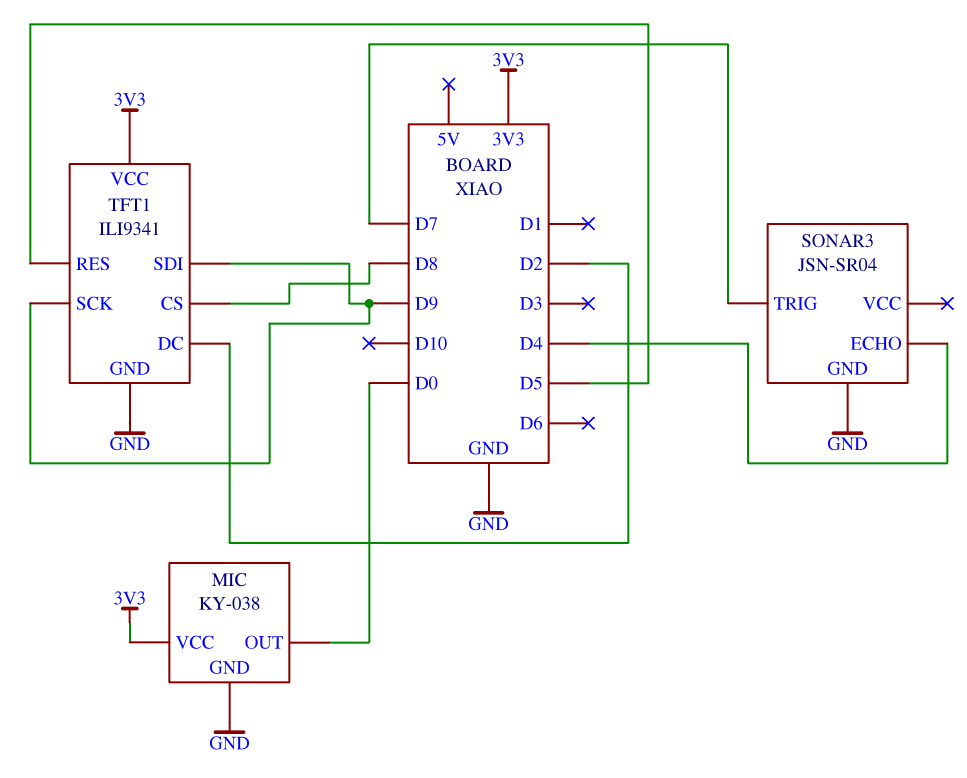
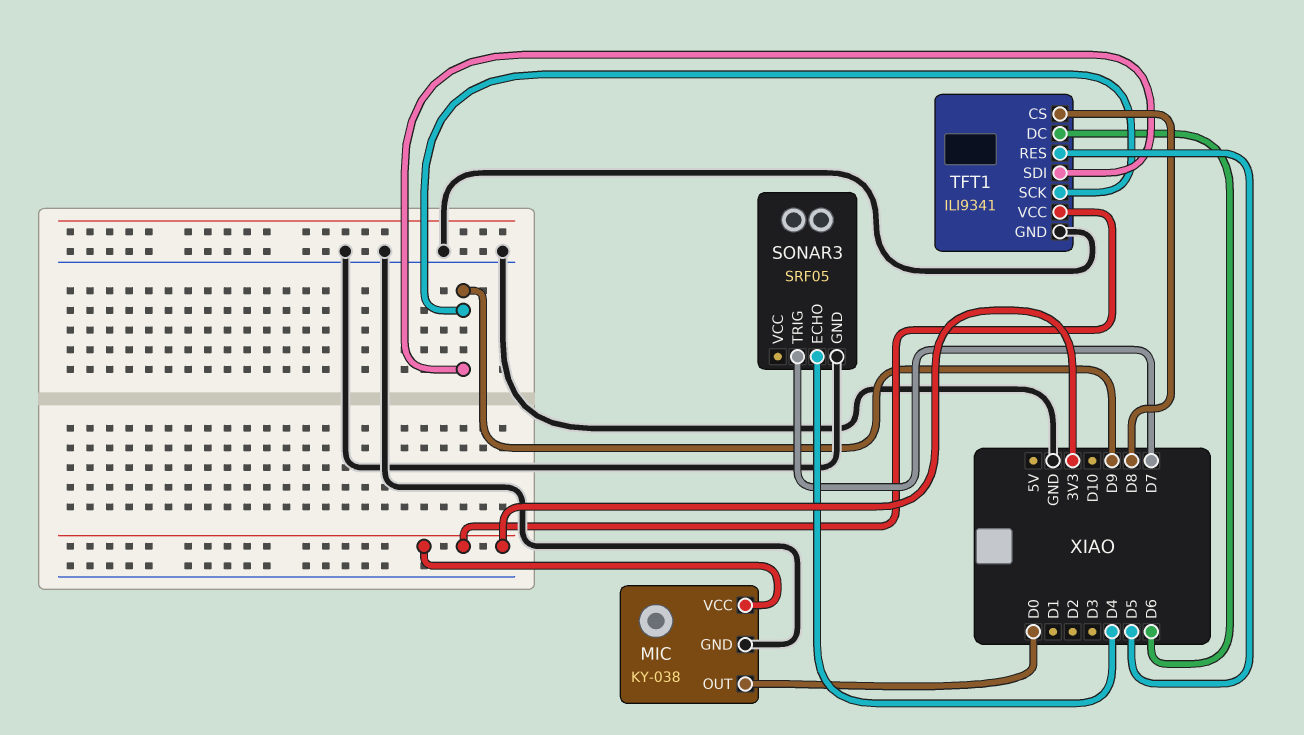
SONAR3: JSN-SR04 -> SRF05
TFT1 pin DC: D2 -> D6

